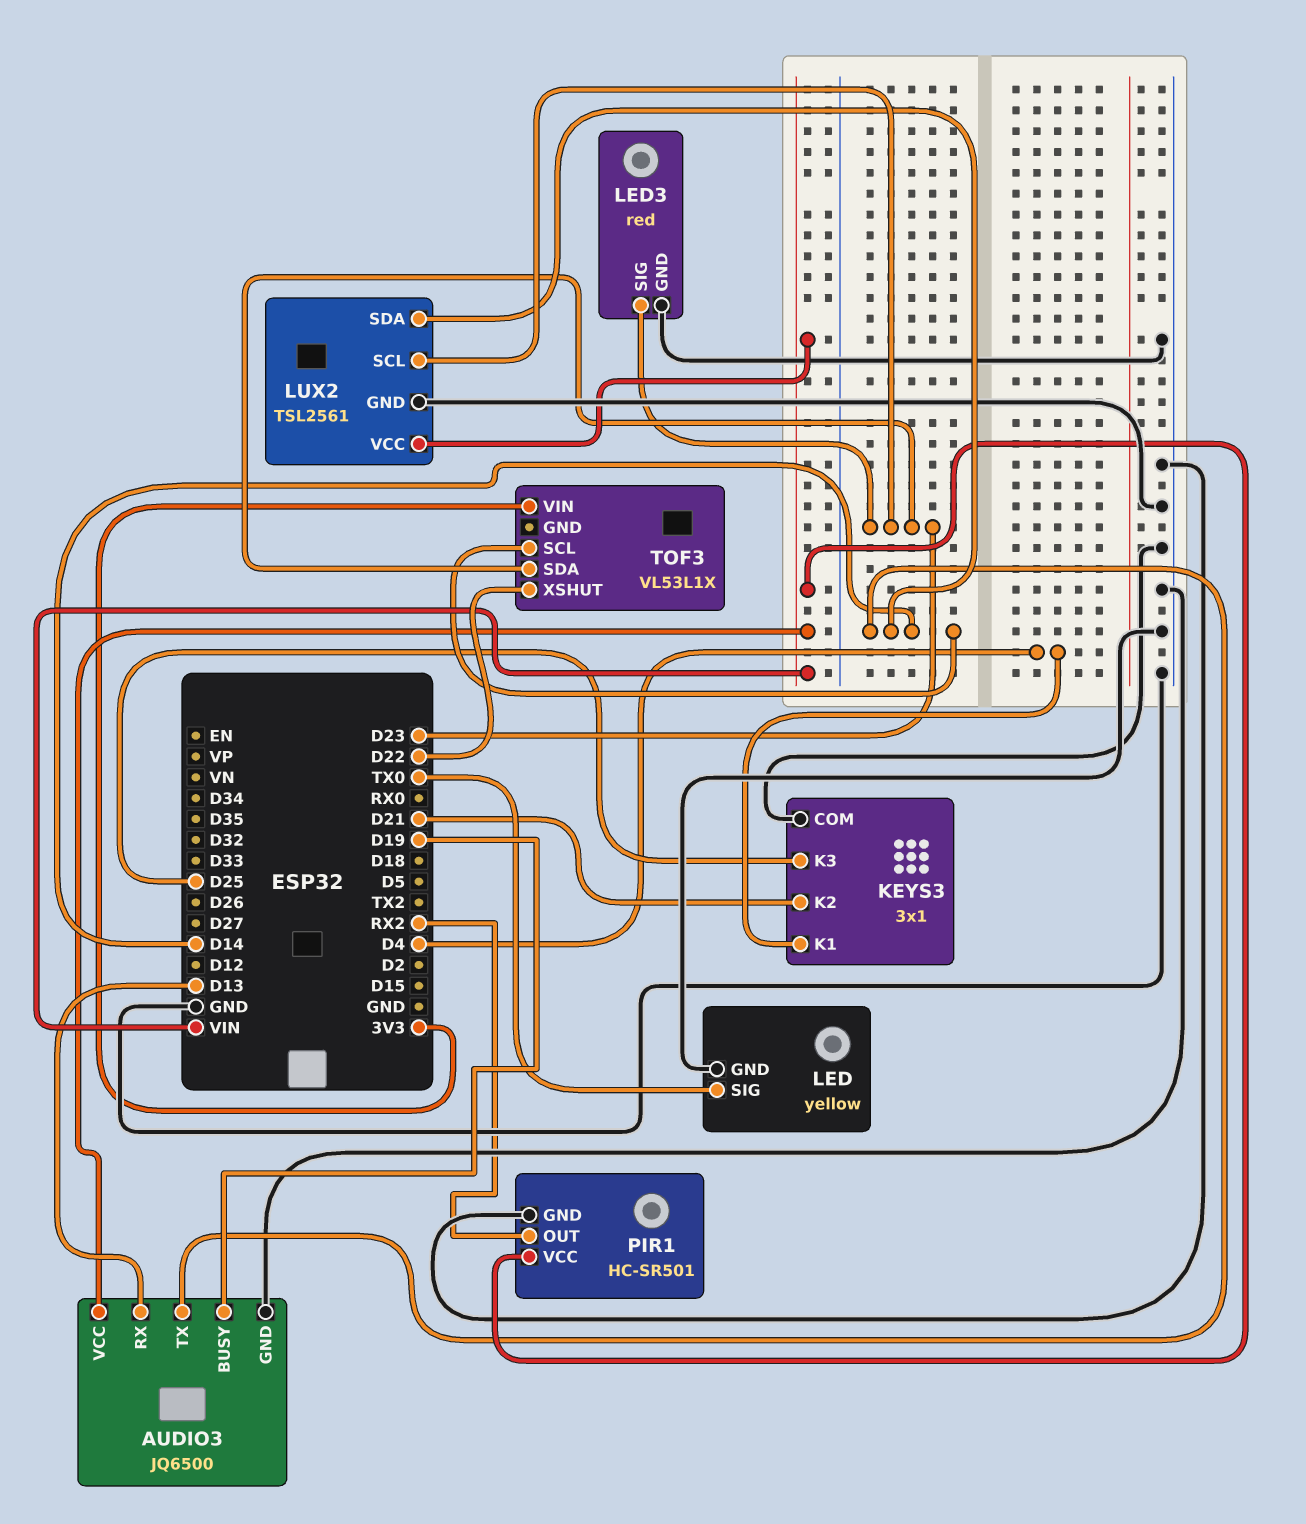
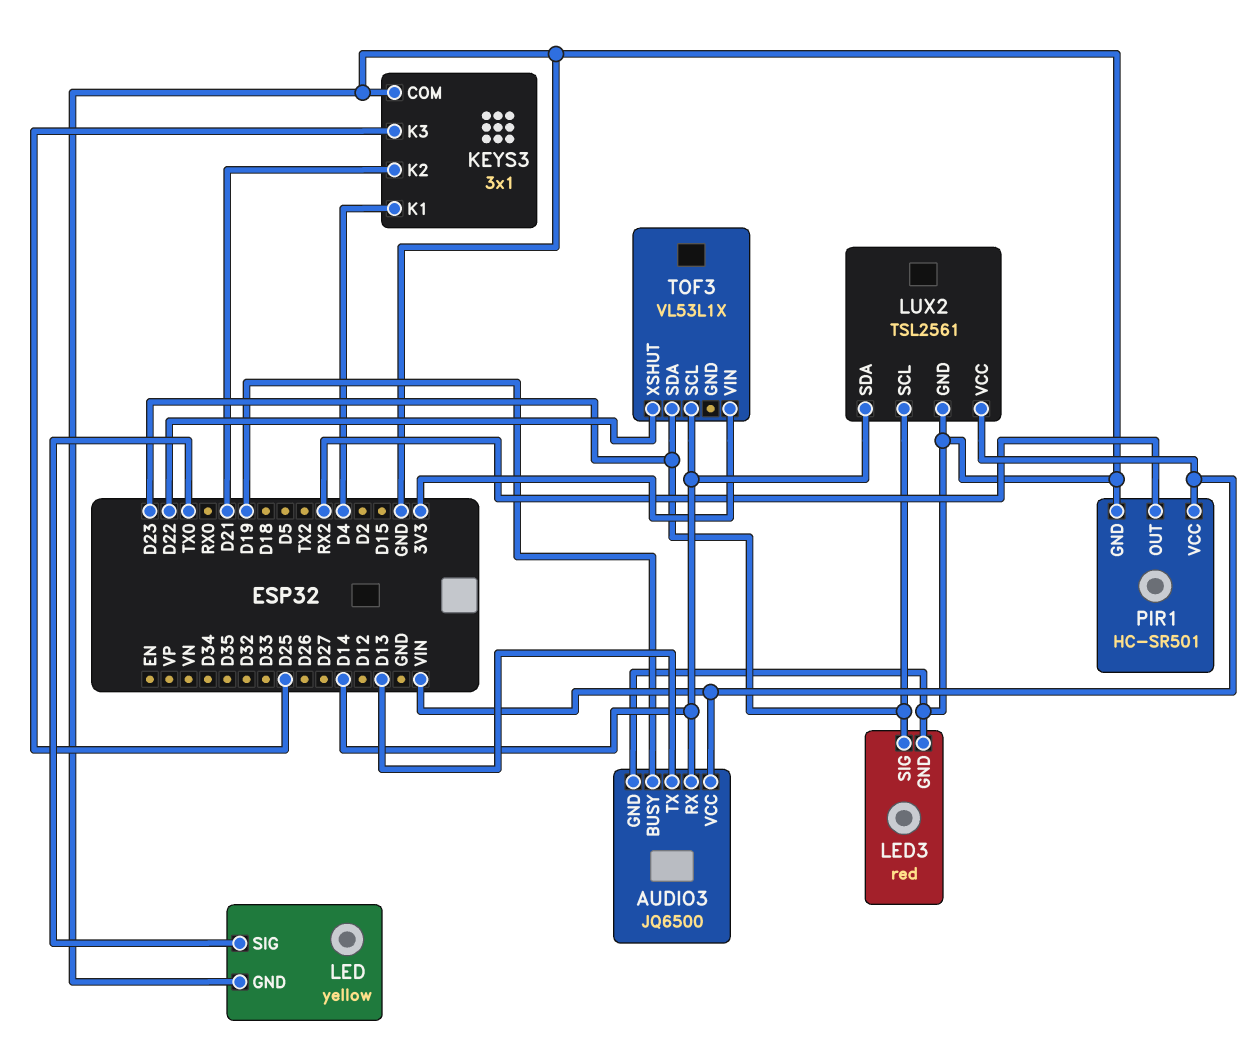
AUDIO3 pin RX: D13 -> D14
AUDIO3 pin TX: D14 -> D13

